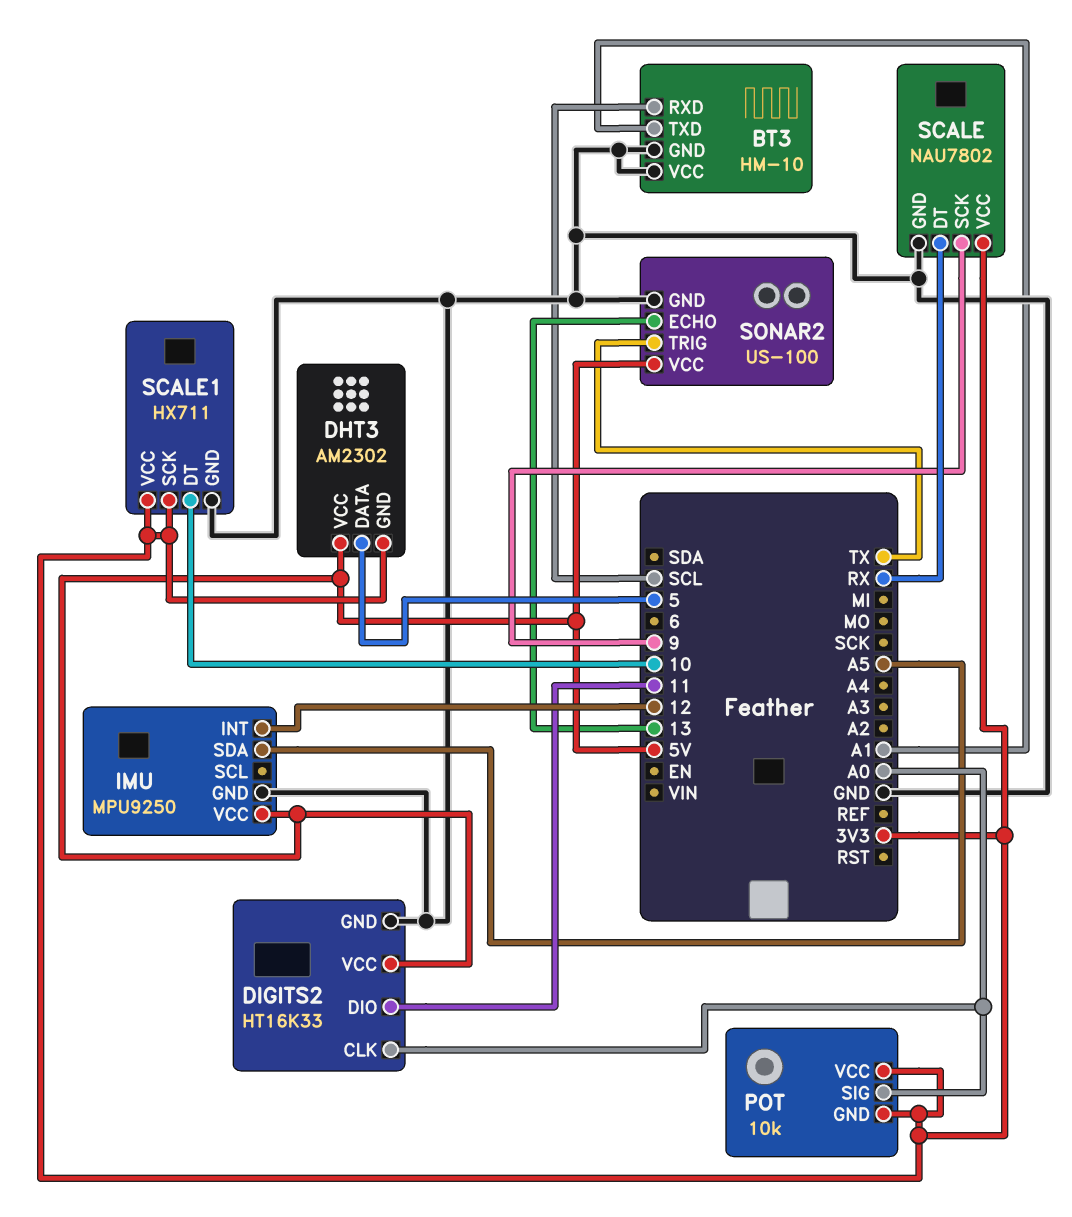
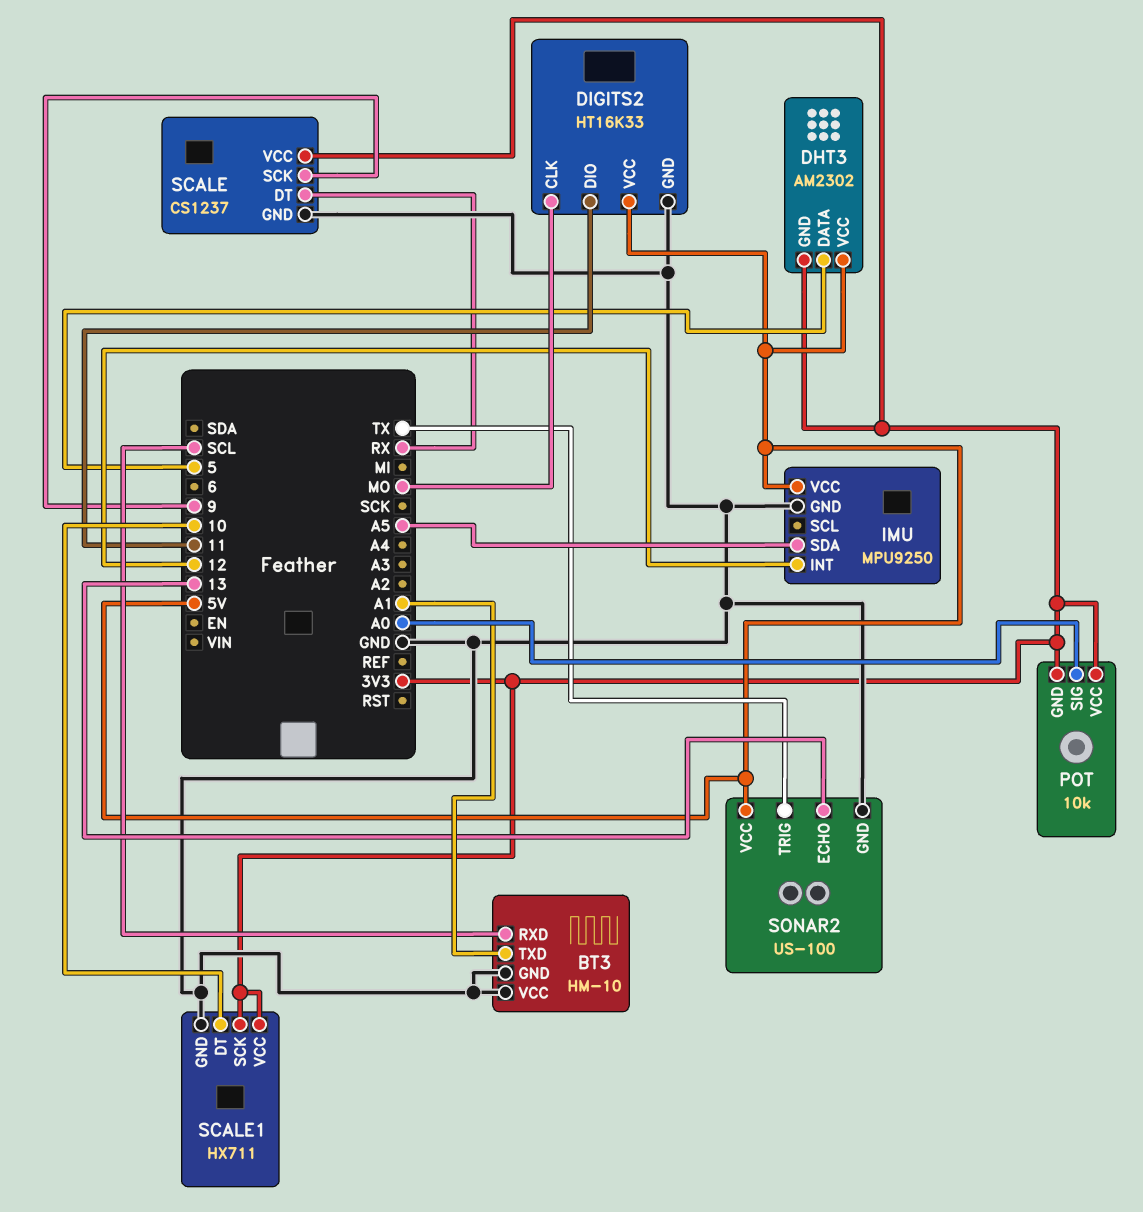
DIGITS2 pin CLK: A0 -> MO
SCALE: NAU7802 -> CS1237

